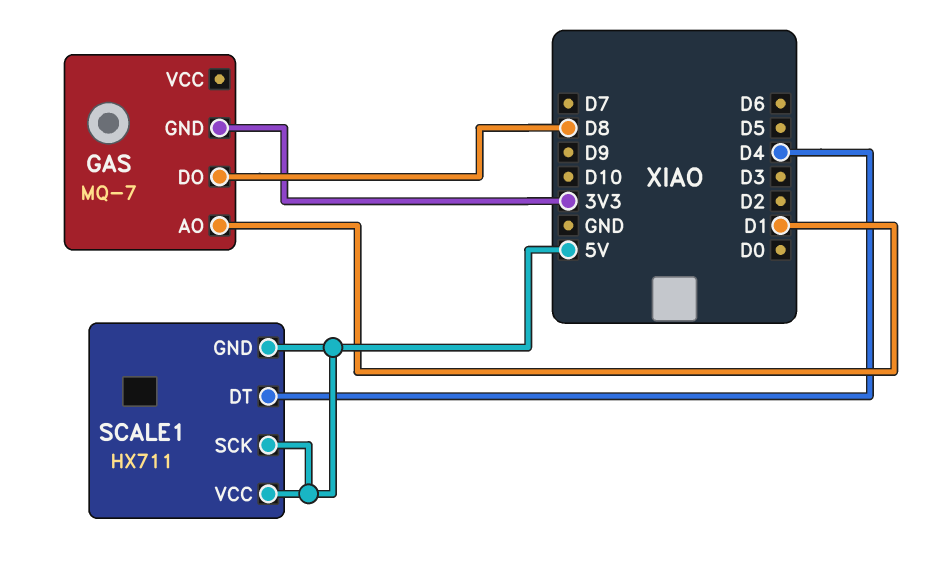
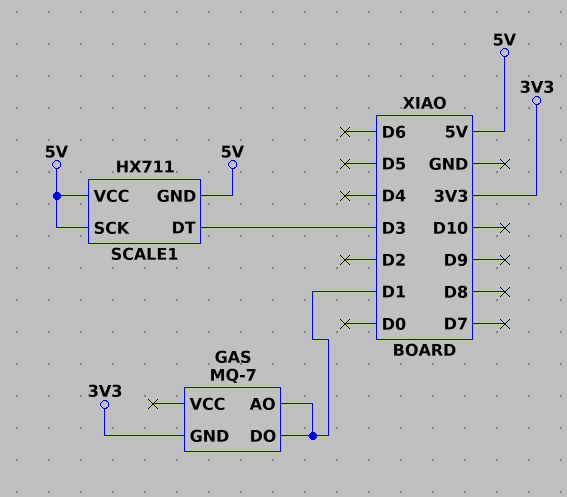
GAS pin DO: D8 -> D1
SCALE1 pin DT: D4 -> D3

